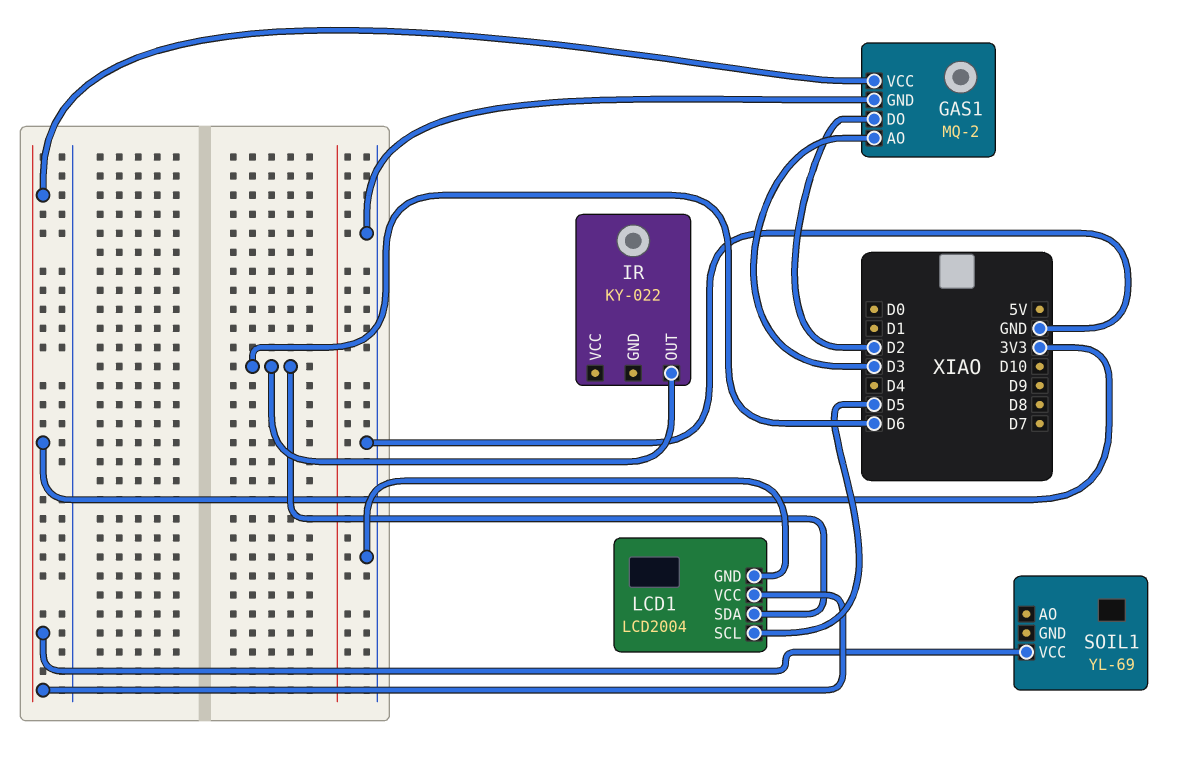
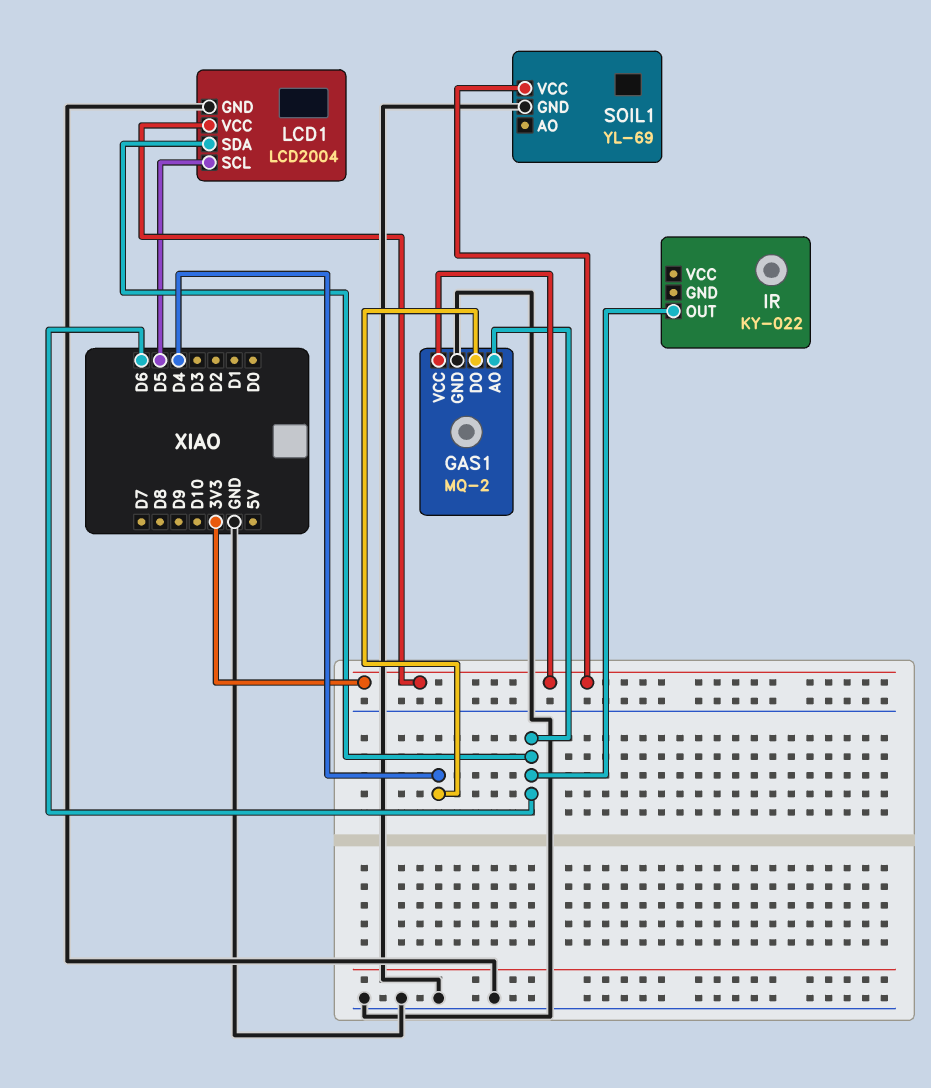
GAS1 pin AO: D3 -> D6
GAS1 pin DO: D2 -> D4
SOIL1 pin GND: none -> GND

